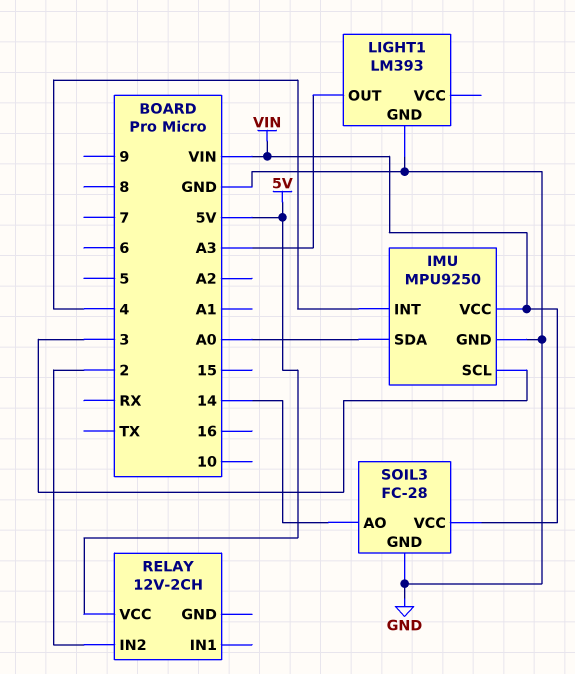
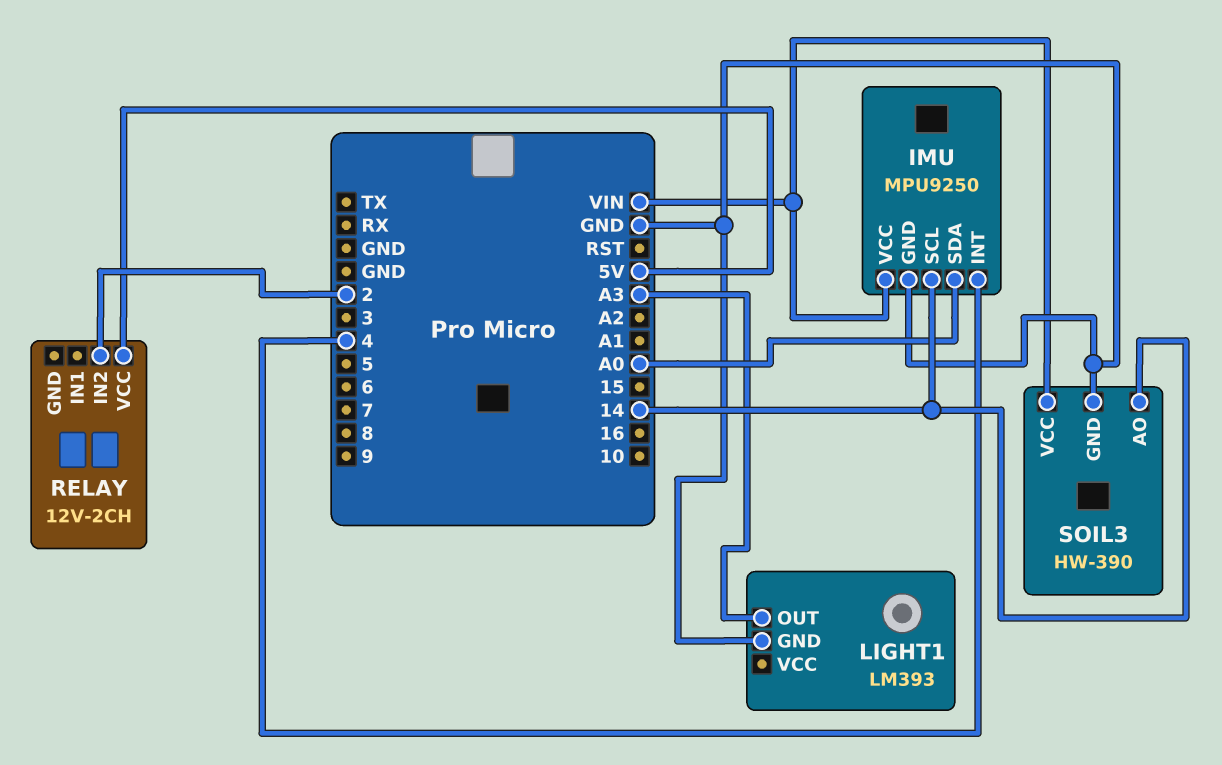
IMU pin SCL: 3 -> 14
SOIL3: FC-28 -> HW-390

